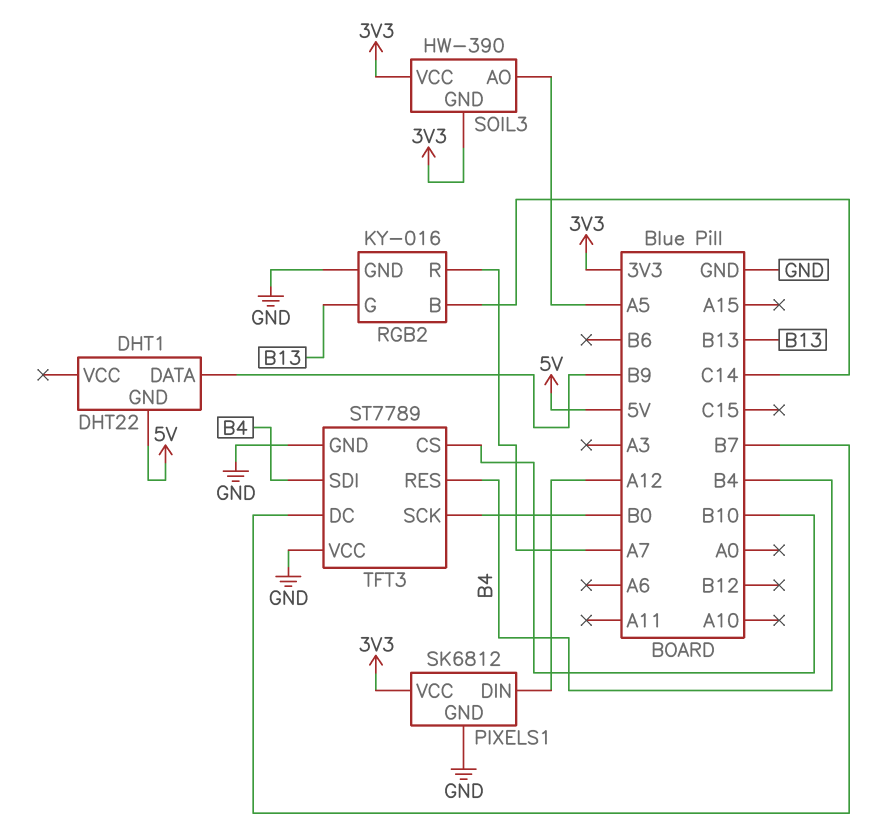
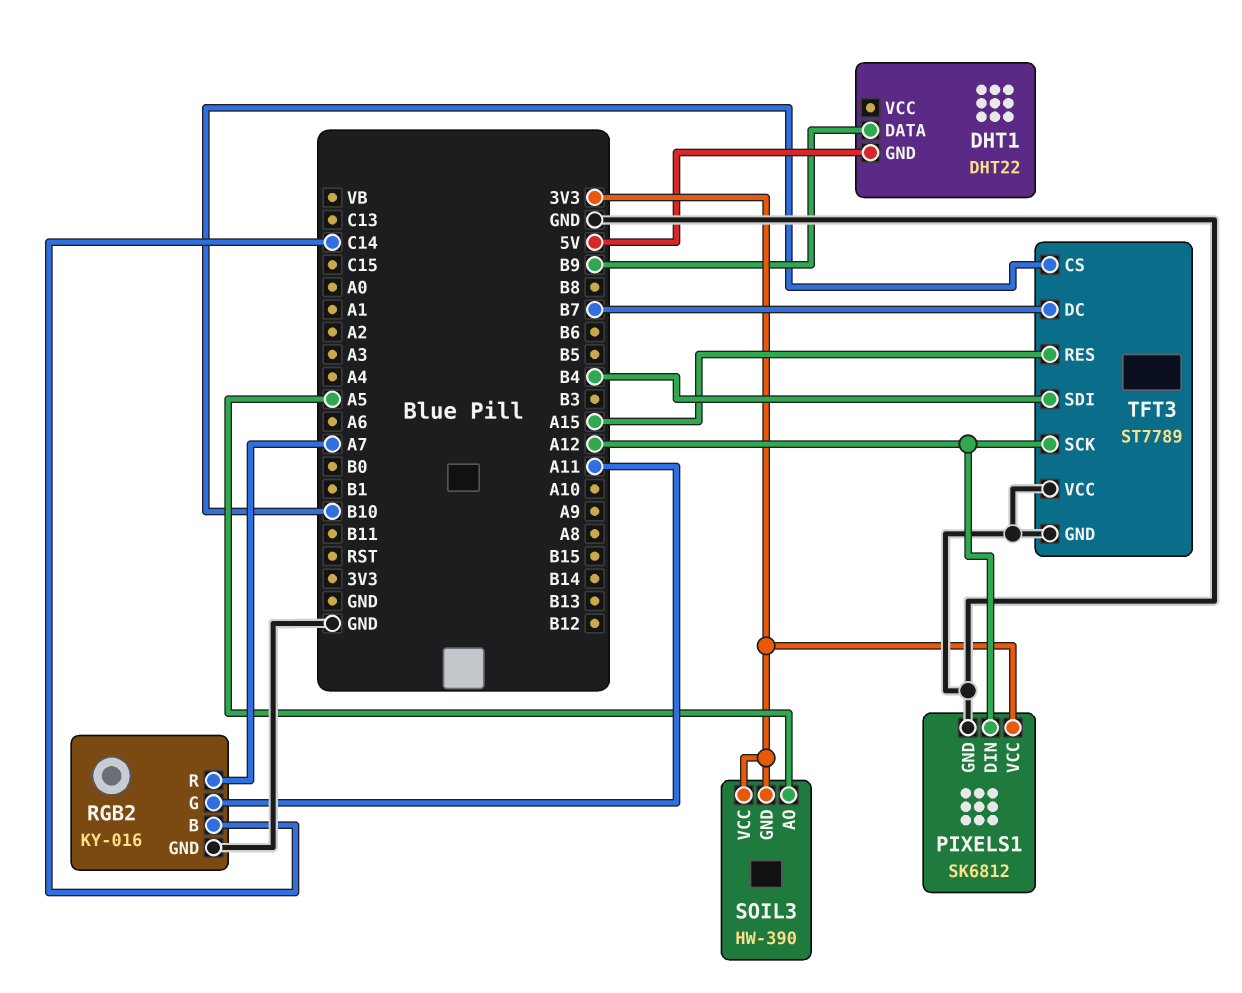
RGB2 pin G: B13 -> A11
TFT3 pin RES: B4 -> A15
TFT3 pin SCK: B0 -> A12

